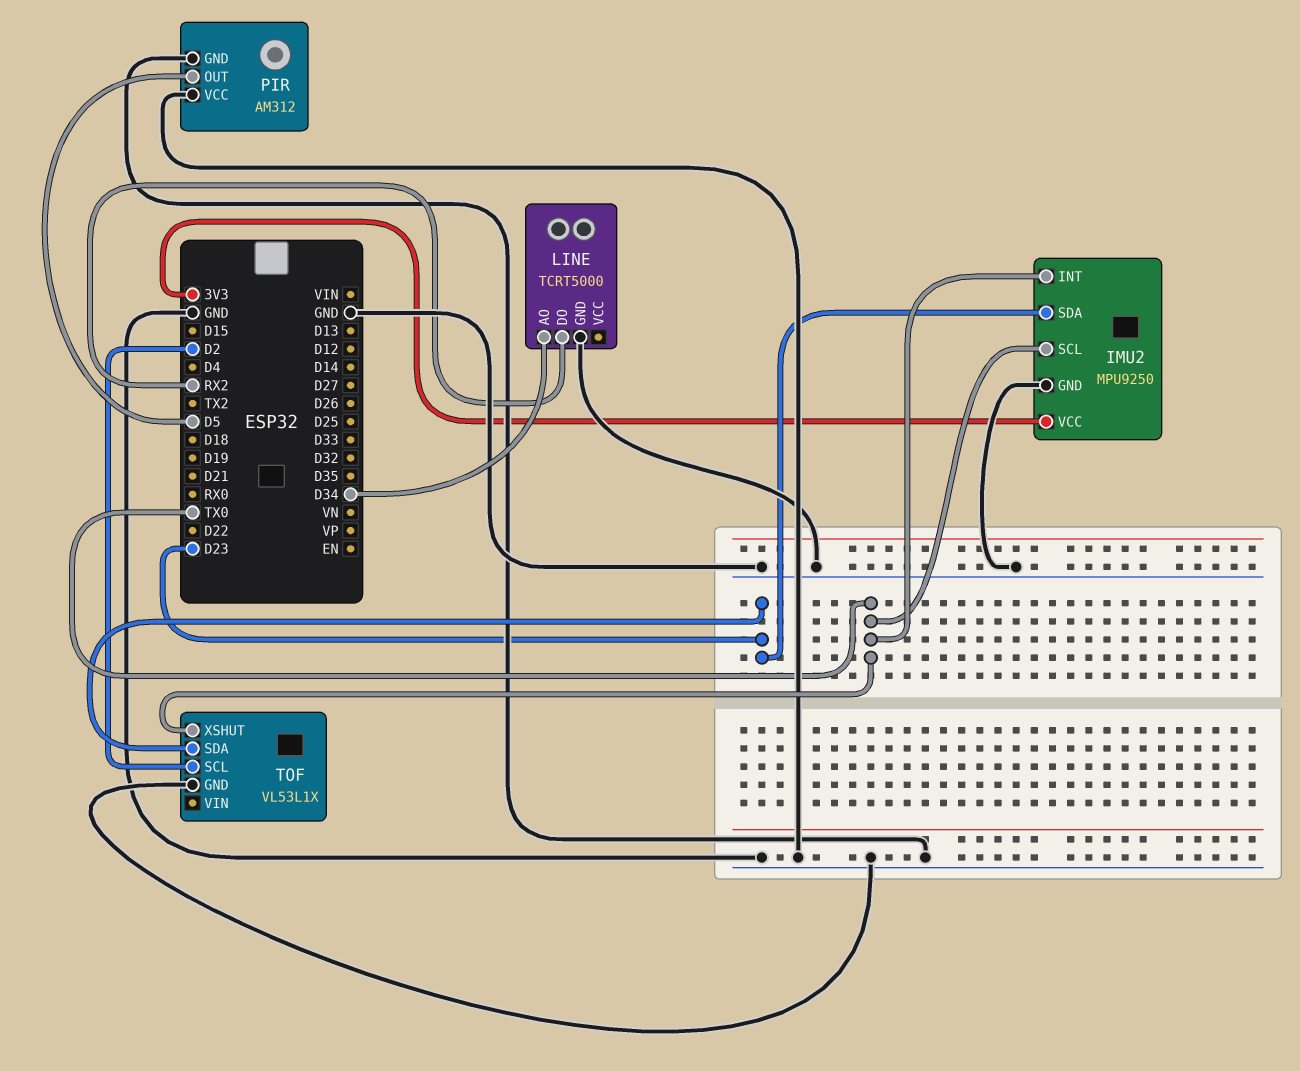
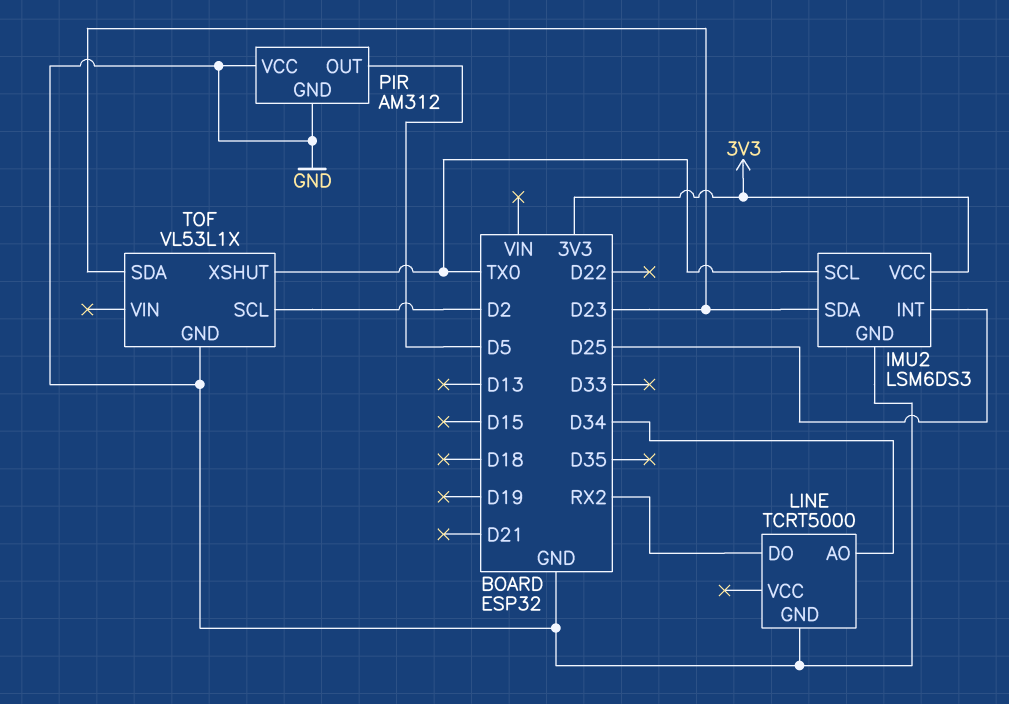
IMU2: MPU9250 -> LSM6DS3
IMU2 pin INT: TX0 -> D25

